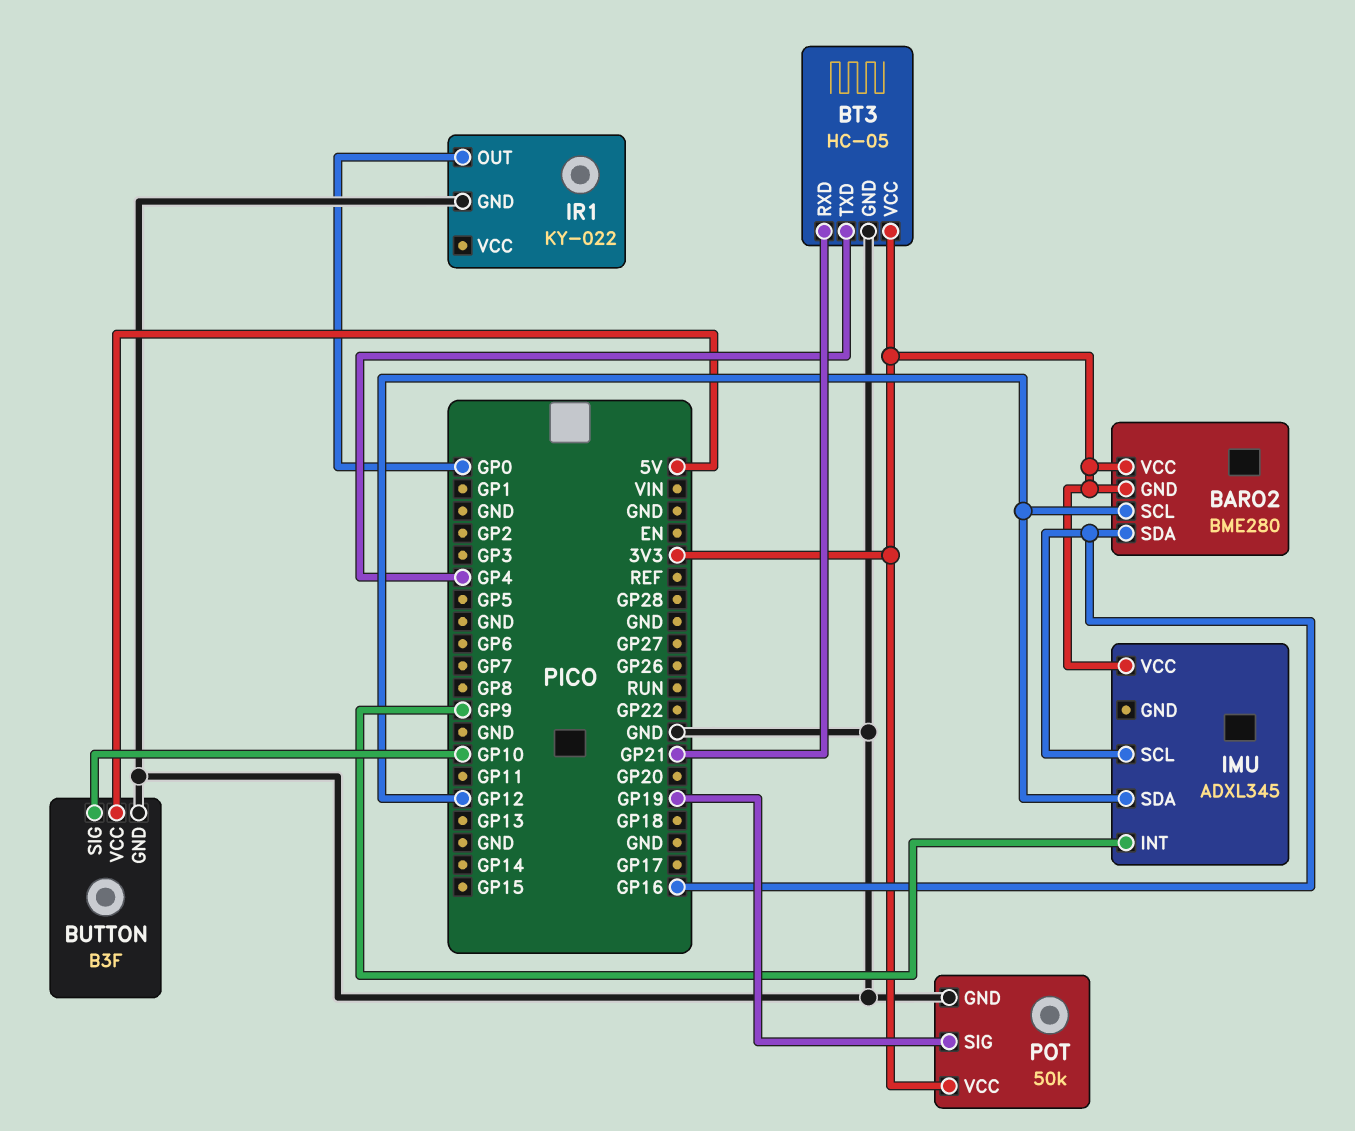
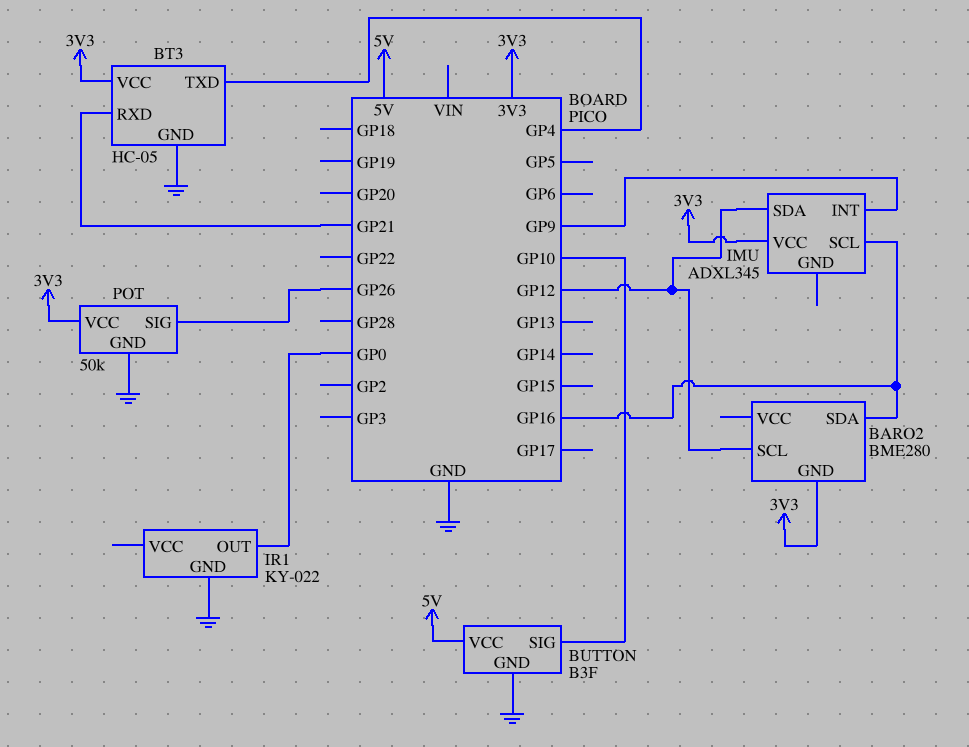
BARO2 pin VCC: 3V3 -> none
POT pin SIG: GP19 -> GP26

